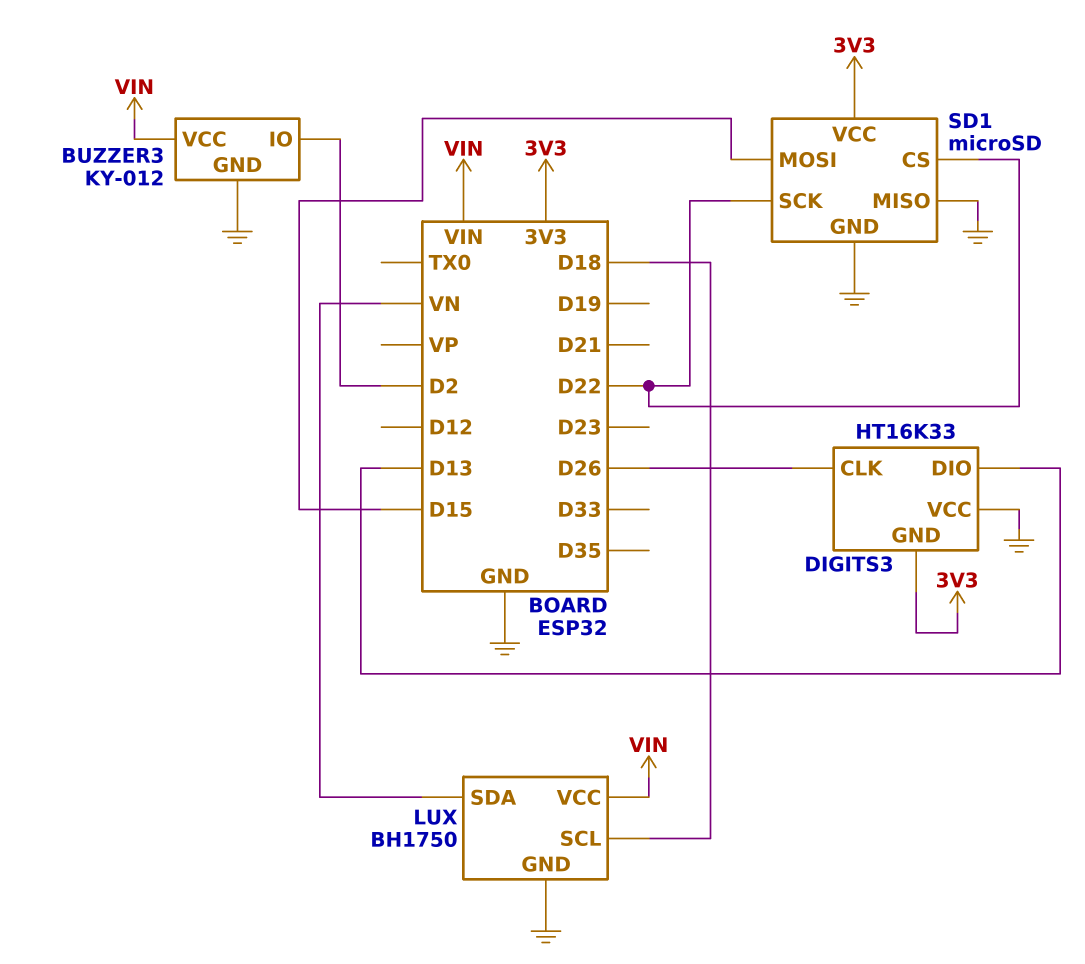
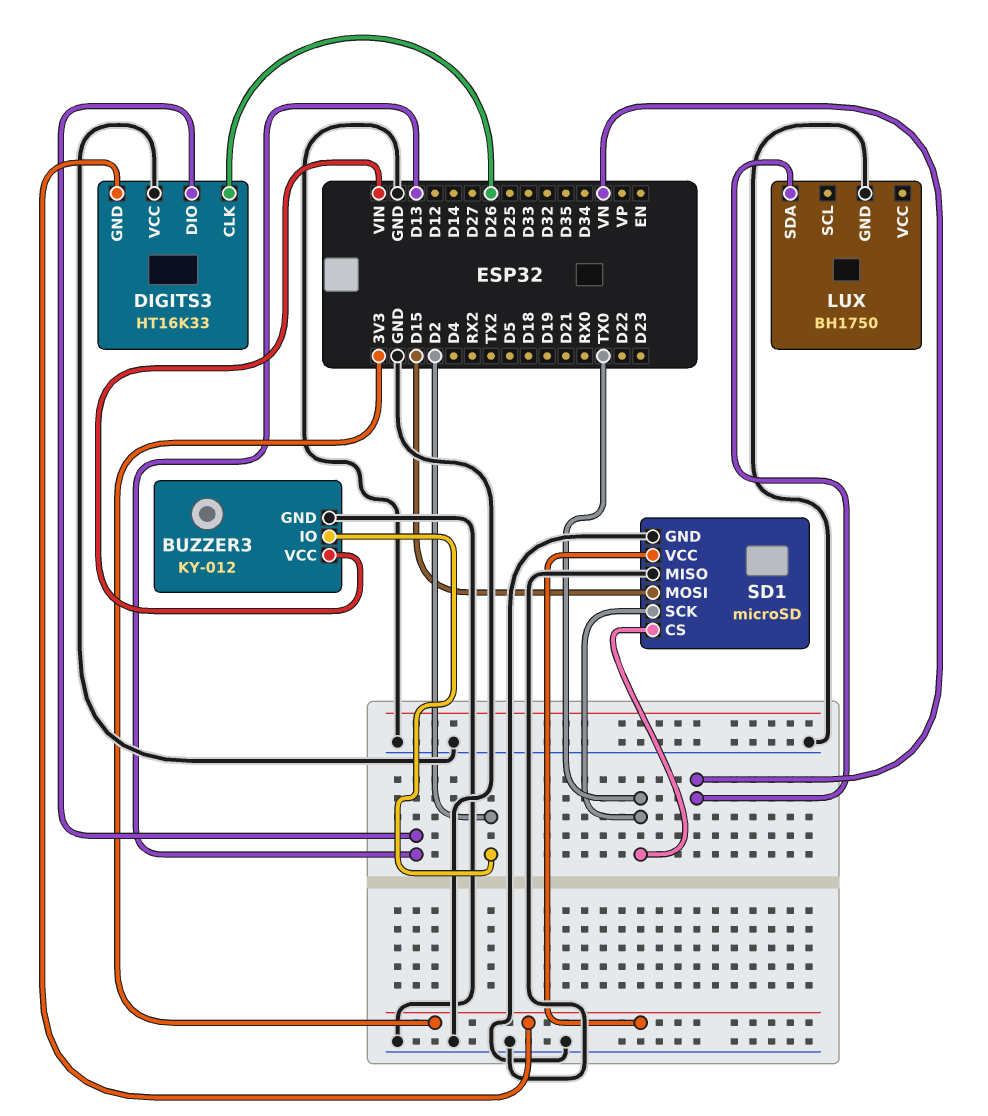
LUX pin SCL: D18 -> none
LUX pin VCC: VIN -> none
SD1 pin CS: D22 -> TX0
SD1 pin SCK: D22 -> TX0

